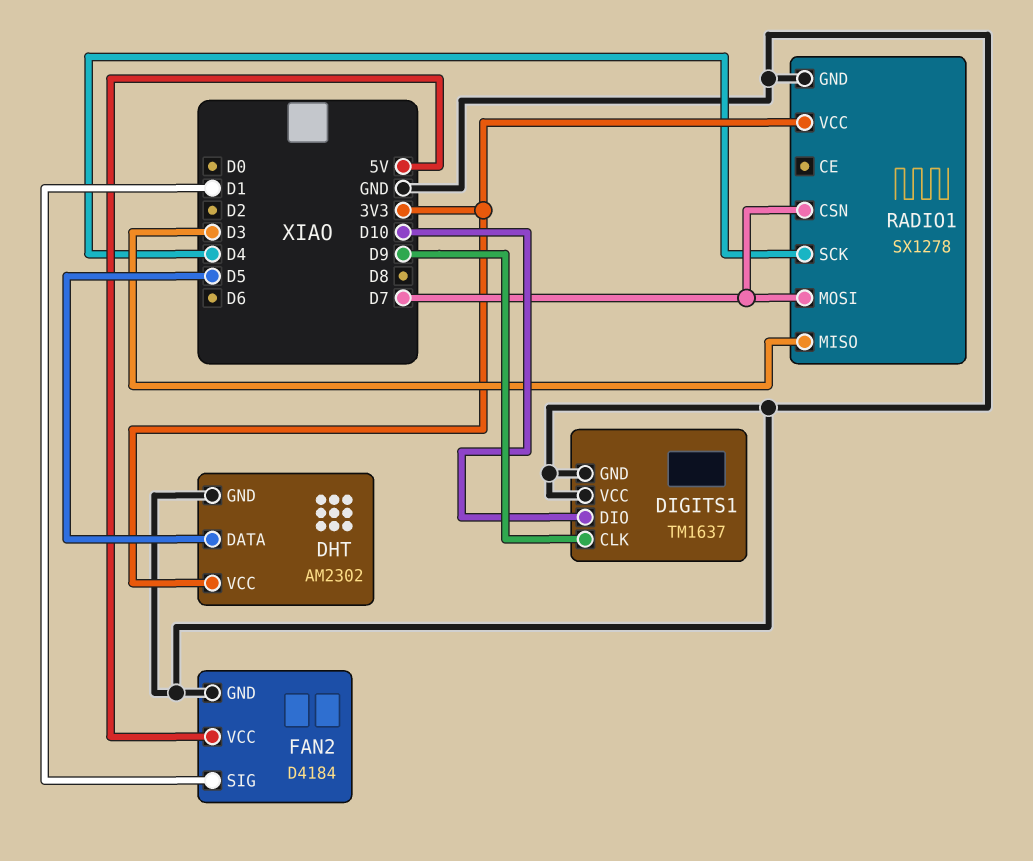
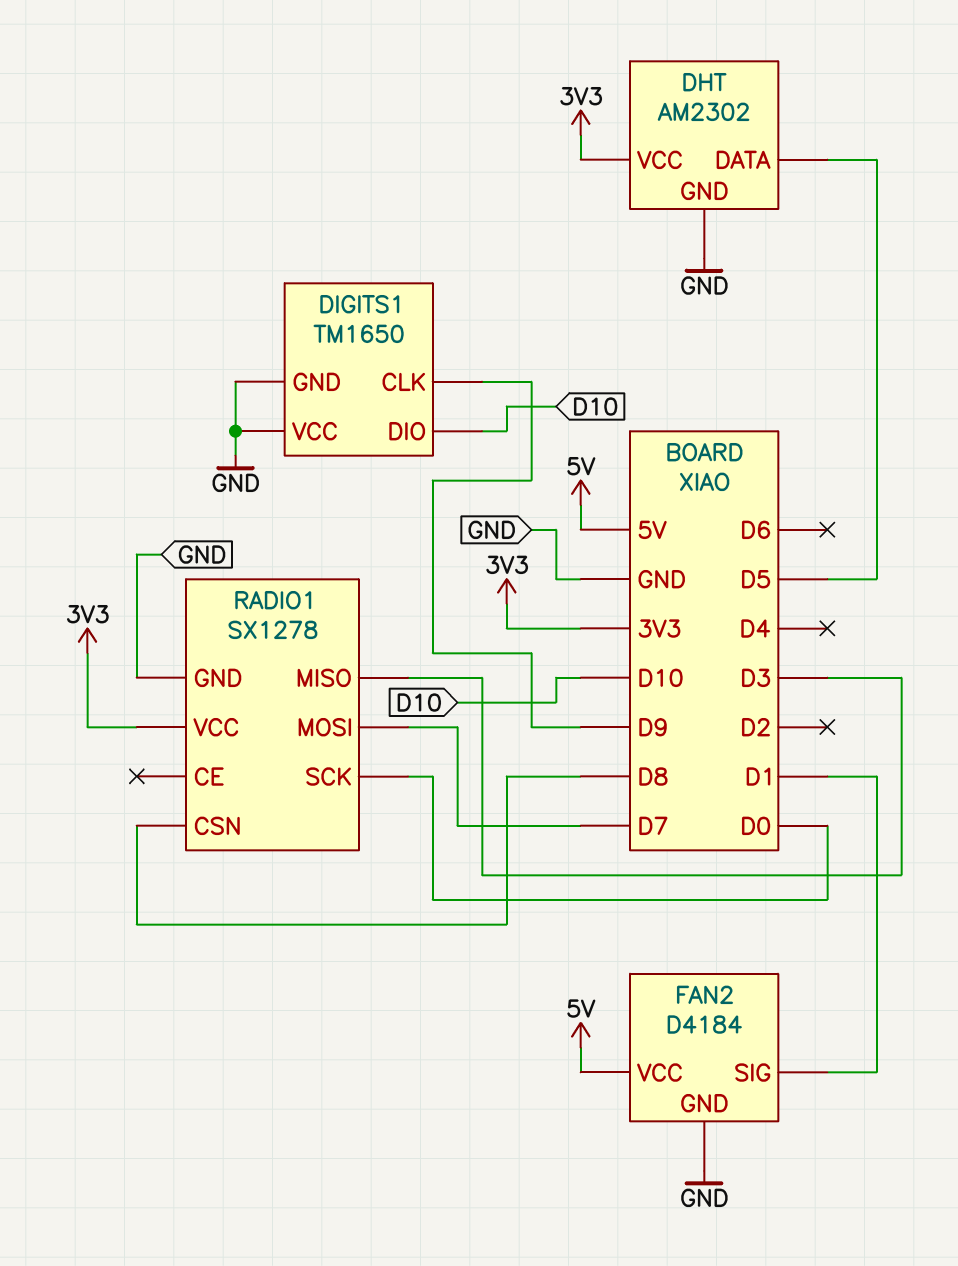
DIGITS1: TM1637 -> TM1650
RADIO1 pin CSN: D7 -> D8
RADIO1 pin SCK: D4 -> D0

